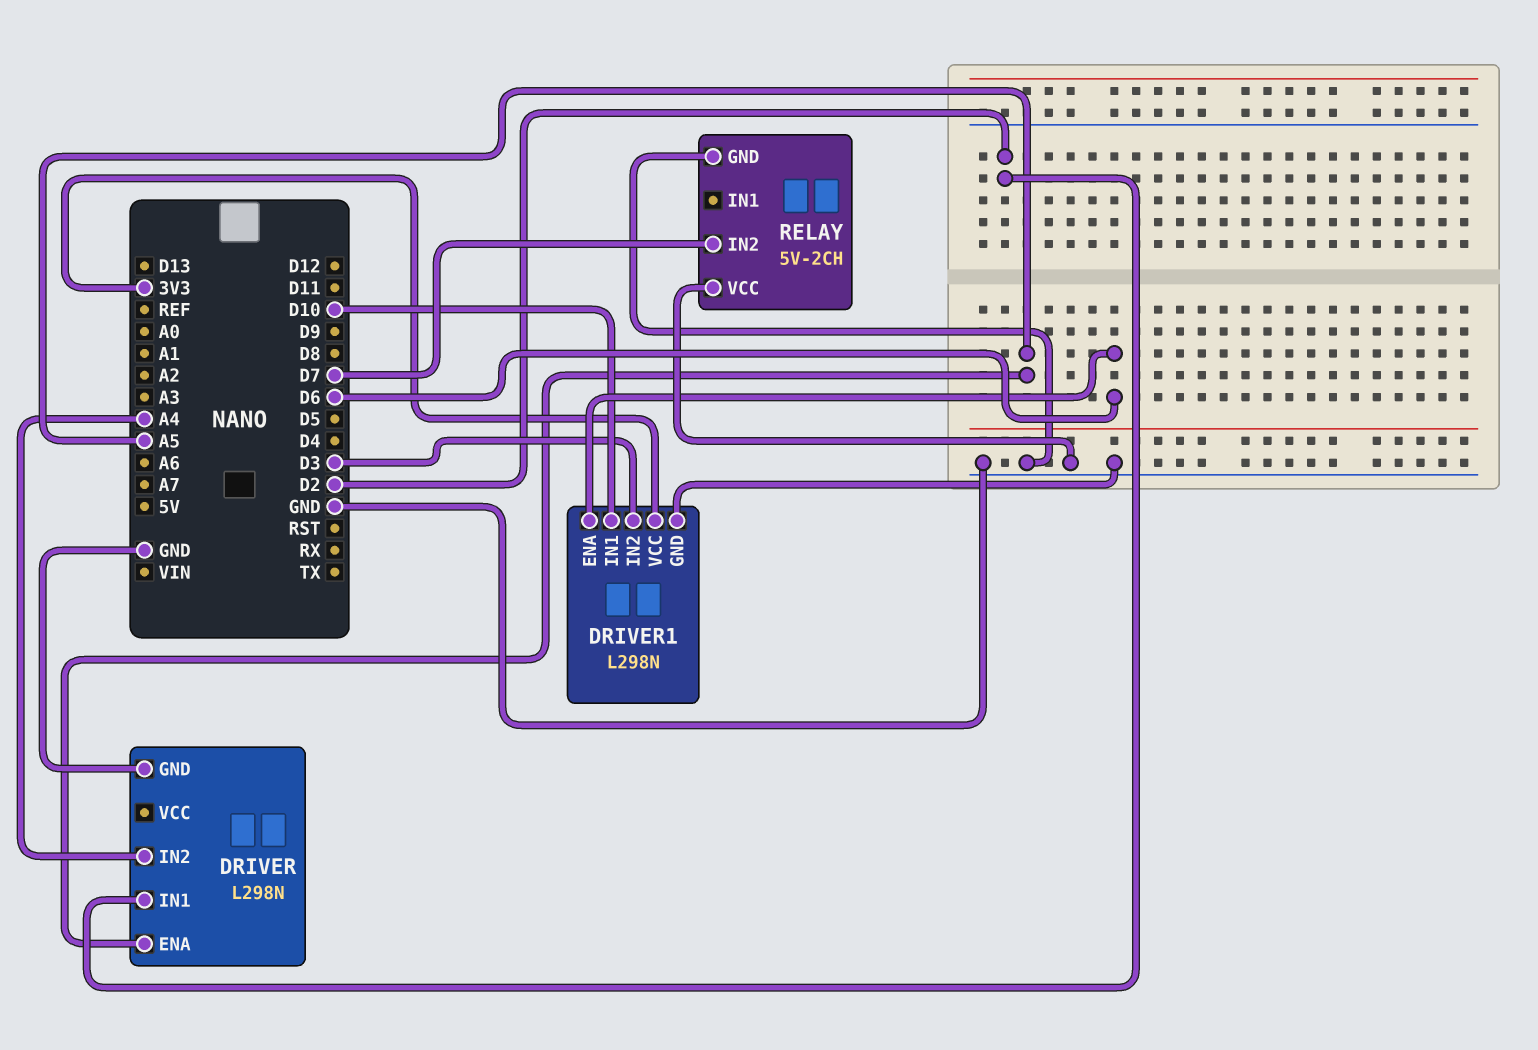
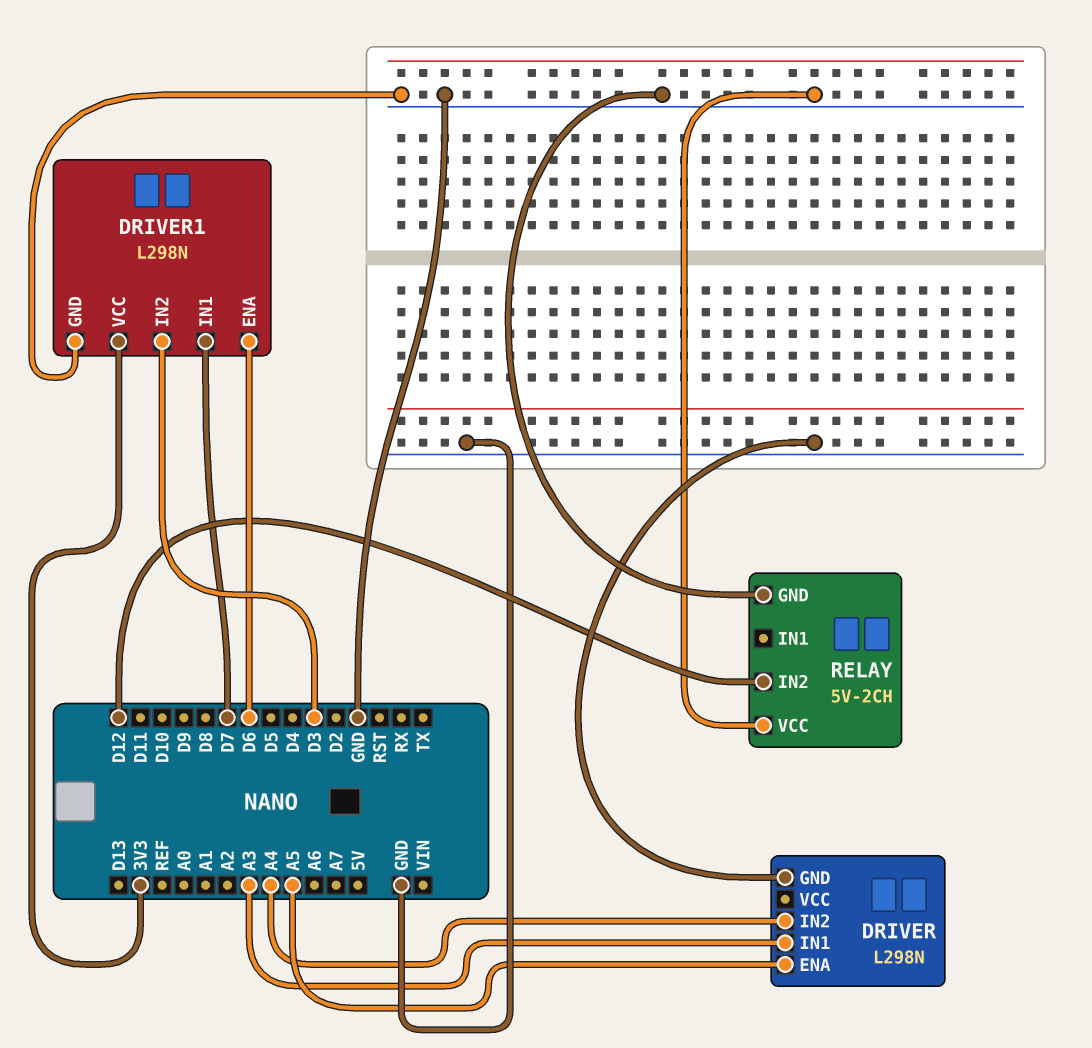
DRIVER pin IN1: D2 -> A3
DRIVER1 pin IN1: D10 -> D7
RELAY pin IN2: D7 -> D12

